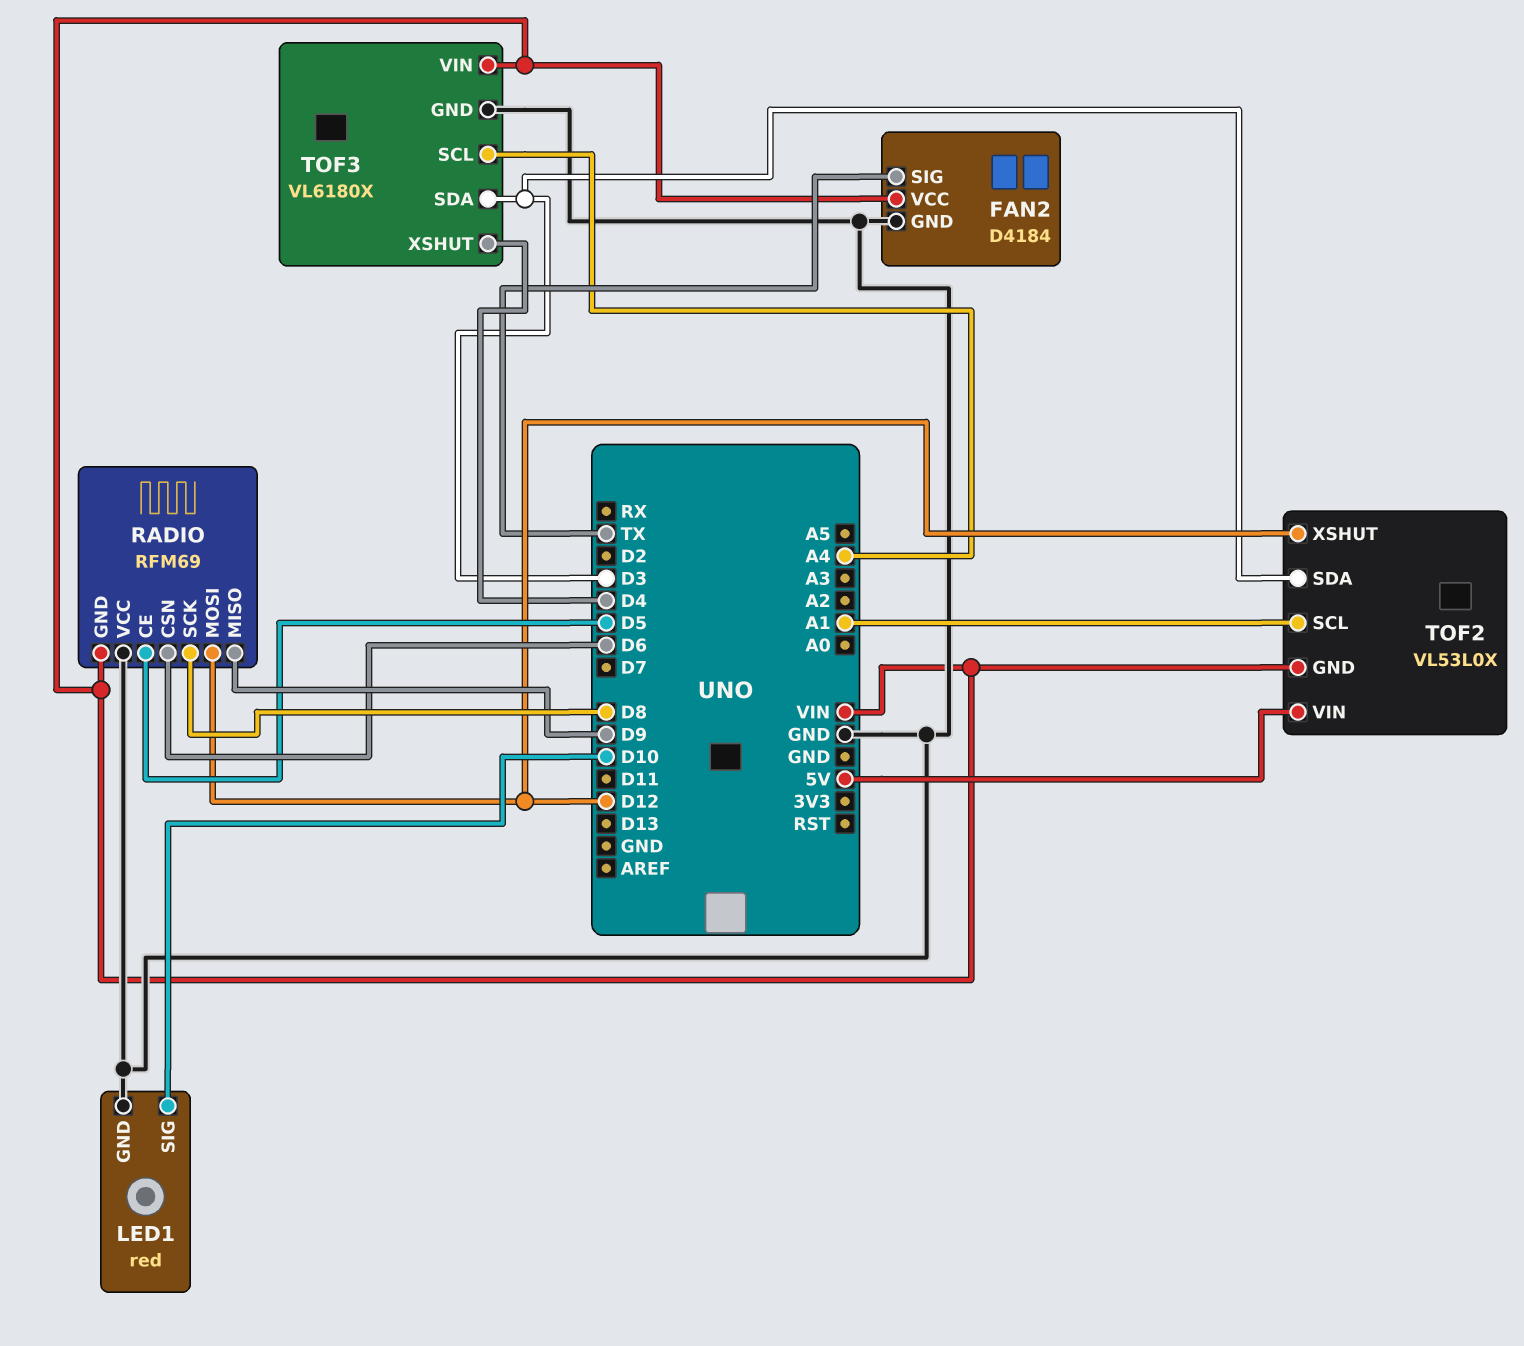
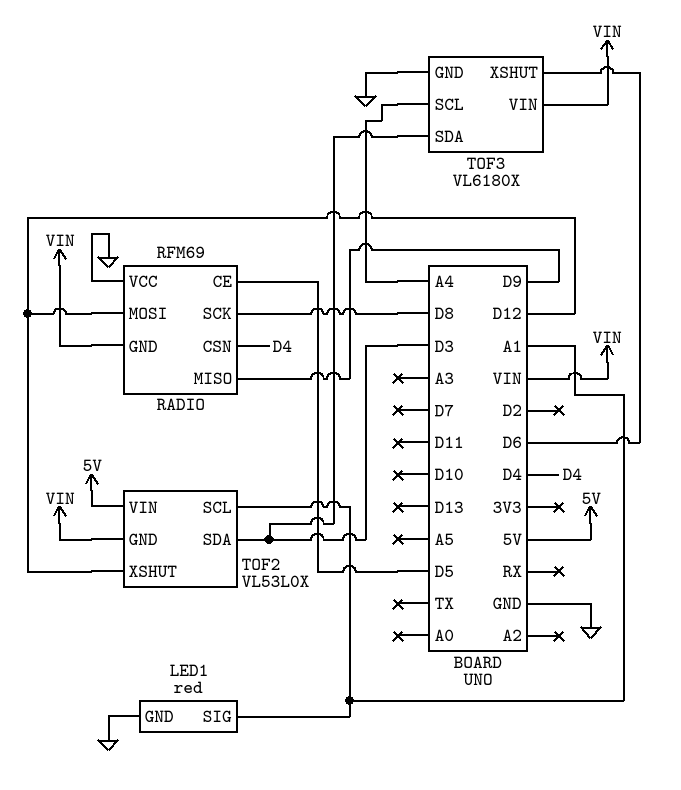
FAN2: D4184 -> none
FAN2 pin GND: GND -> none
FAN2 pin SIG: TX -> none
FAN2 pin VCC: VIN -> none
LED1 pin SIG: D10 -> A1
RADIO pin CSN: D6 -> D4
TOF3 pin XSHUT: D4 -> D6

